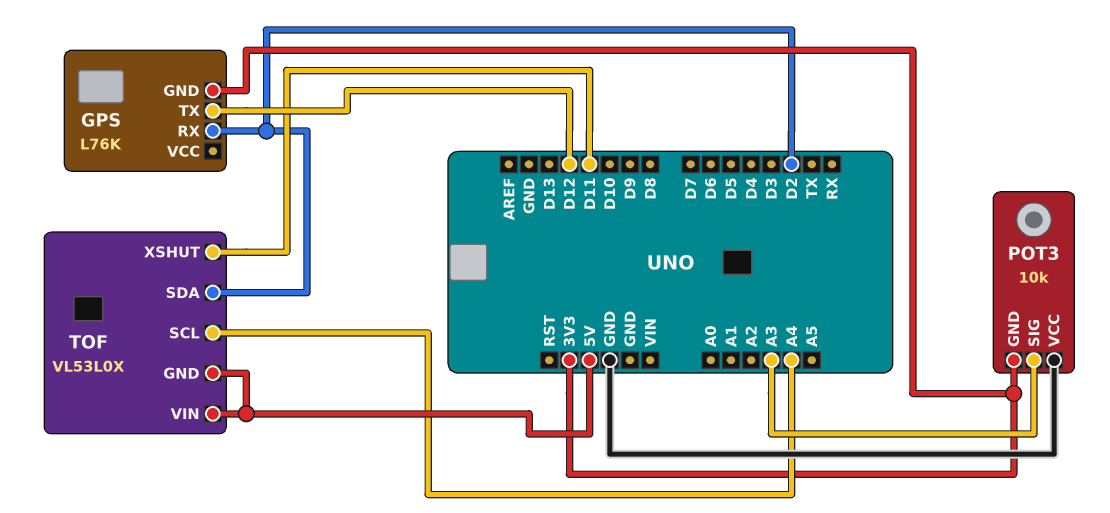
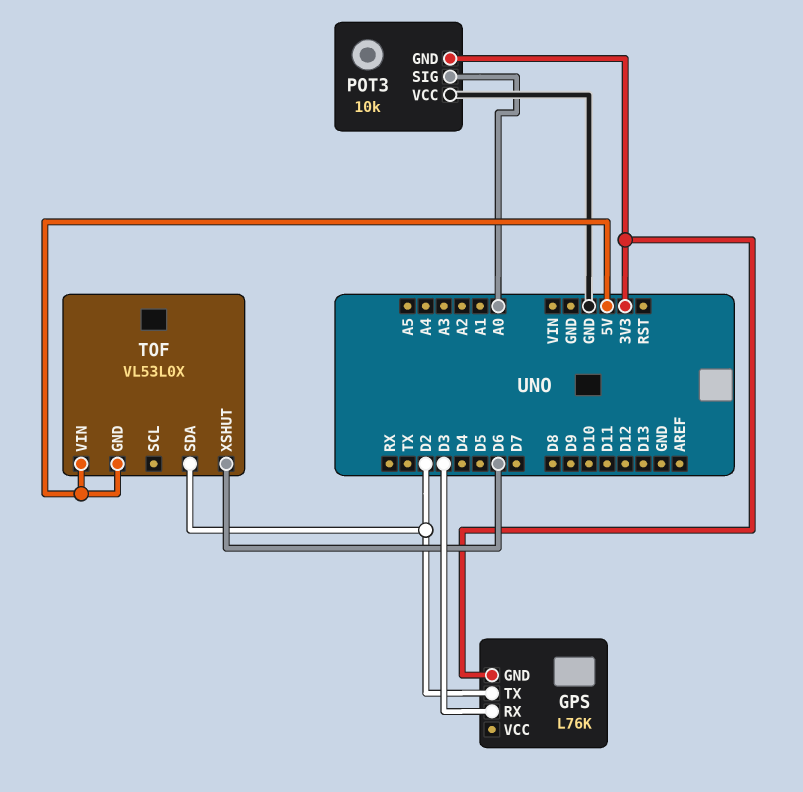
GPS pin RX: D2 -> D3
GPS pin TX: D12 -> D2
POT3 pin SIG: A3 -> A0
TOF pin SCL: A4 -> none
TOF pin XSHUT: D11 -> D6

